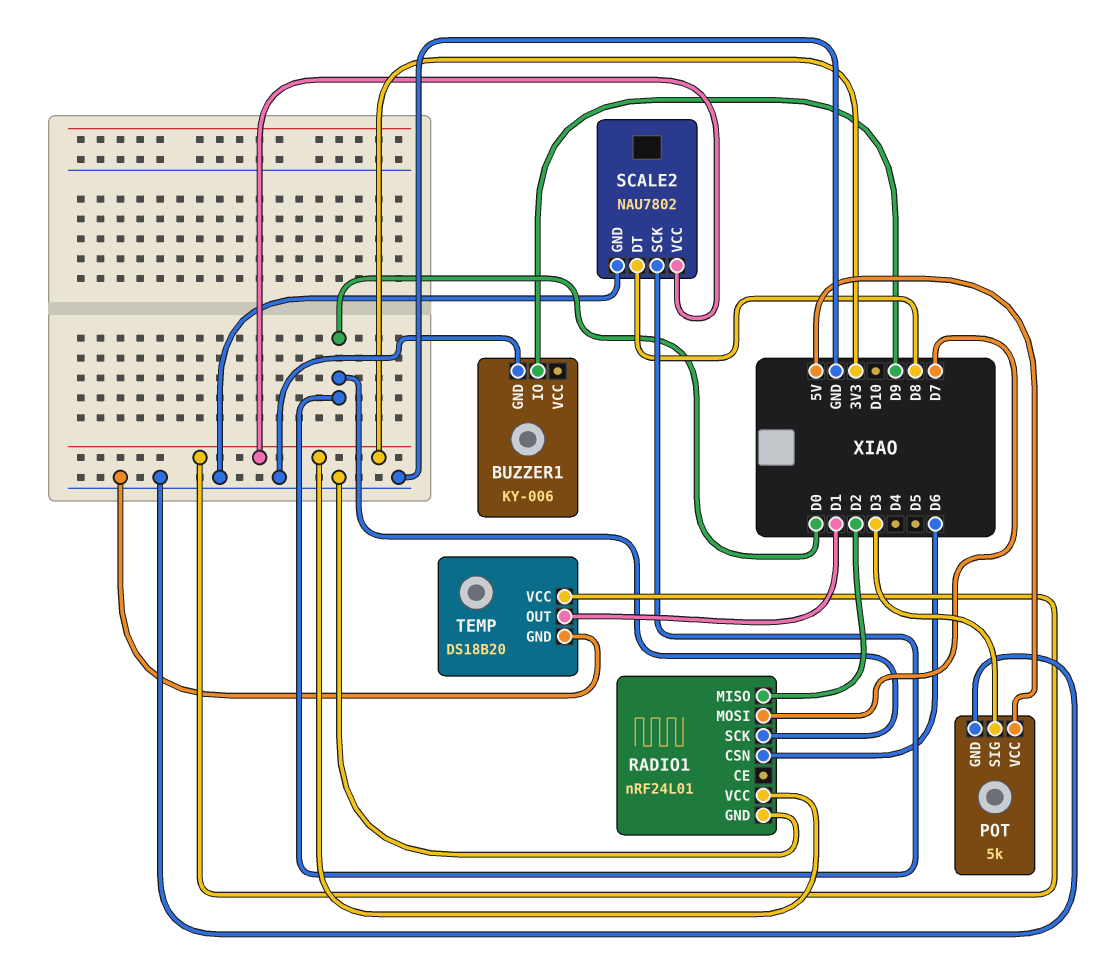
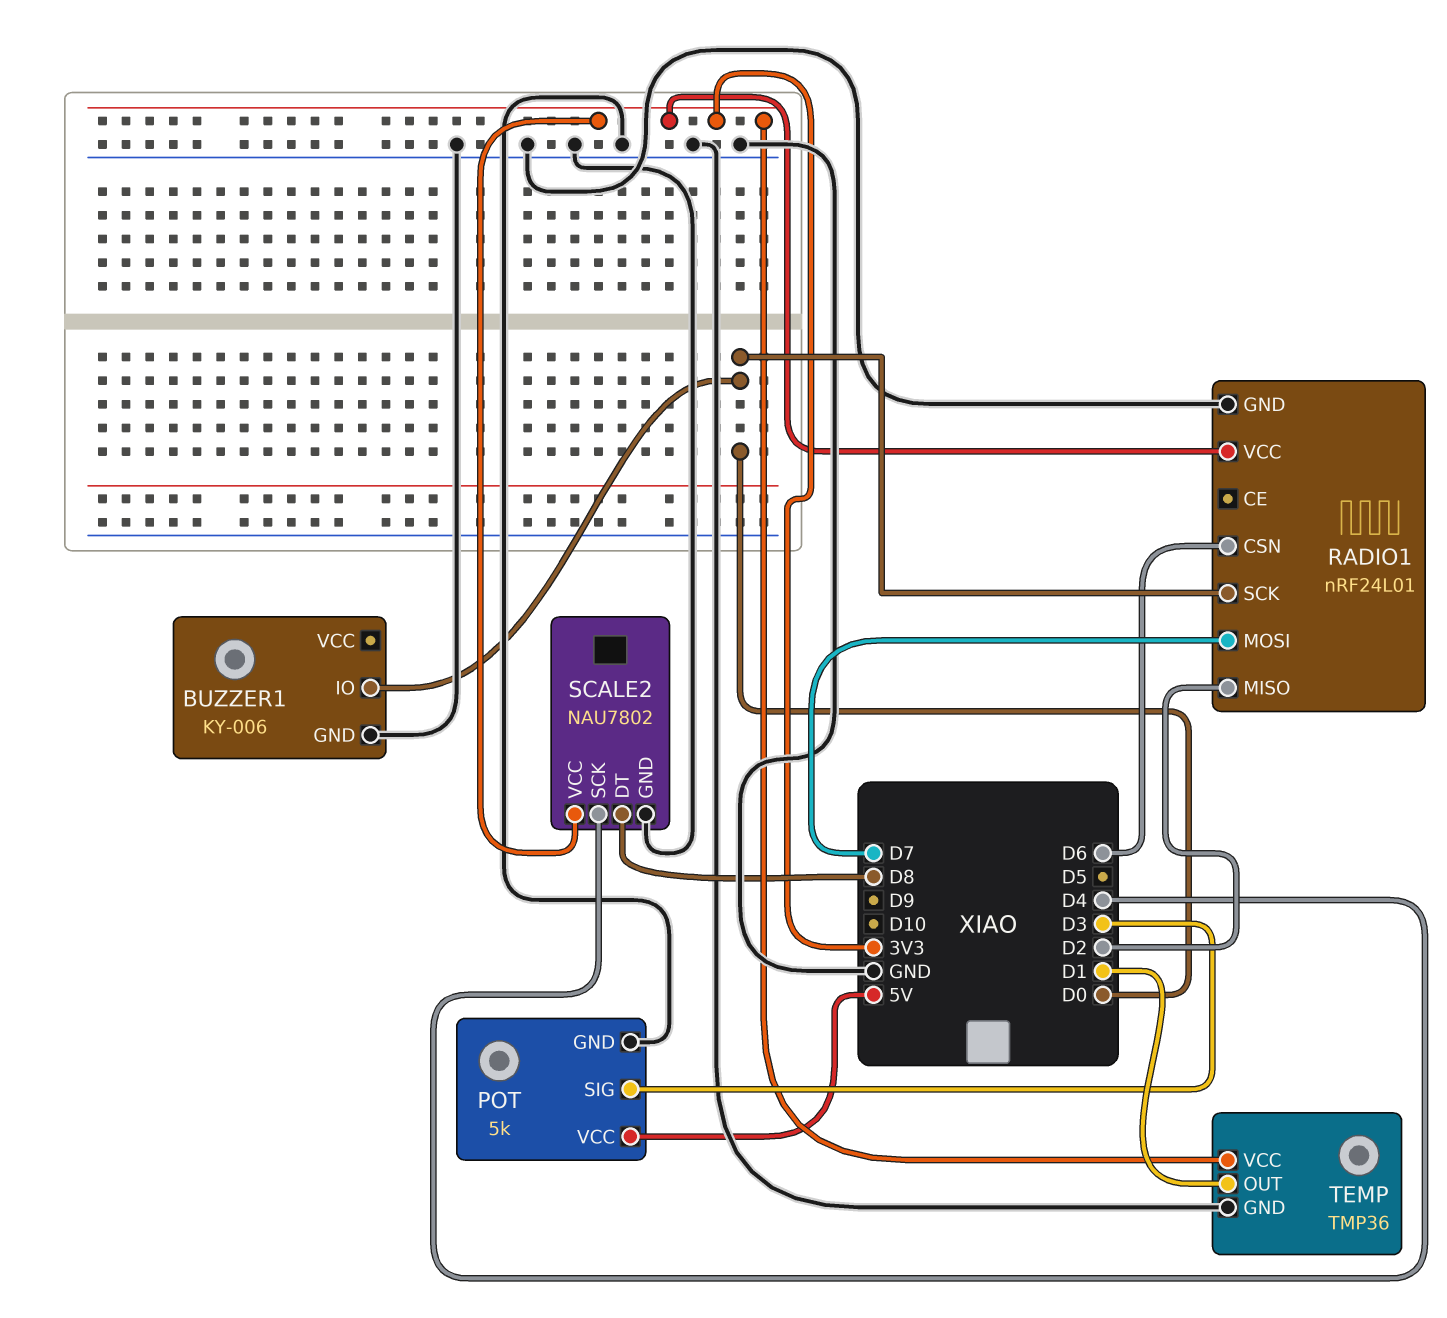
BUZZER1 pin IO: D9 -> D0
SCALE2 pin SCK: D0 -> D4
TEMP: DS18B20 -> TMP36

